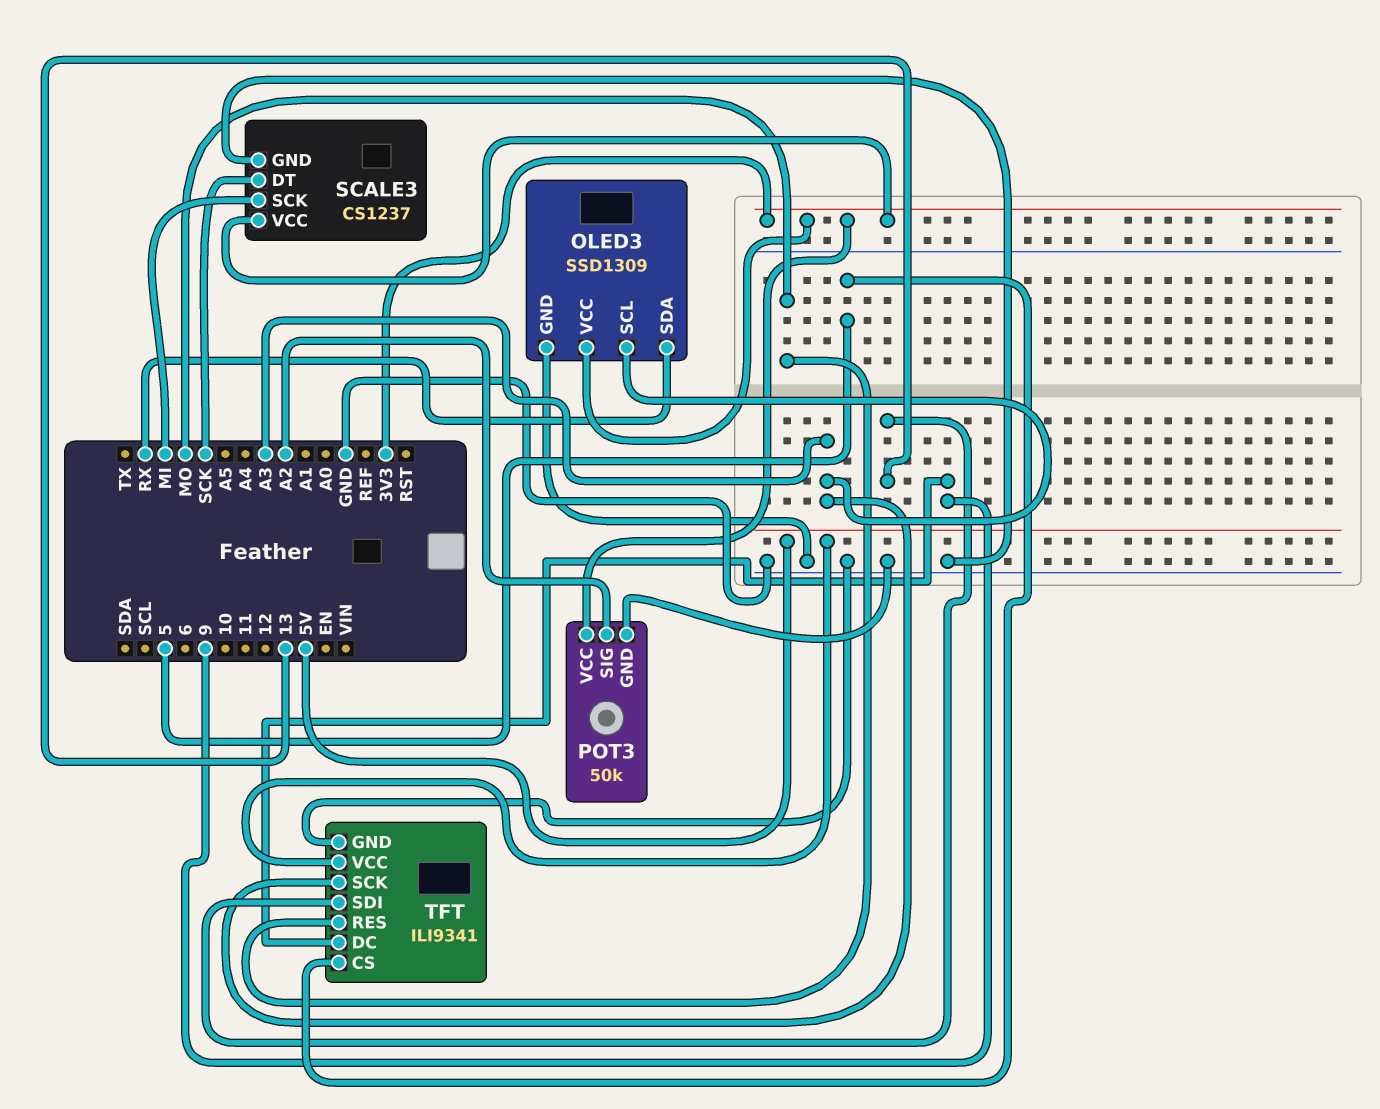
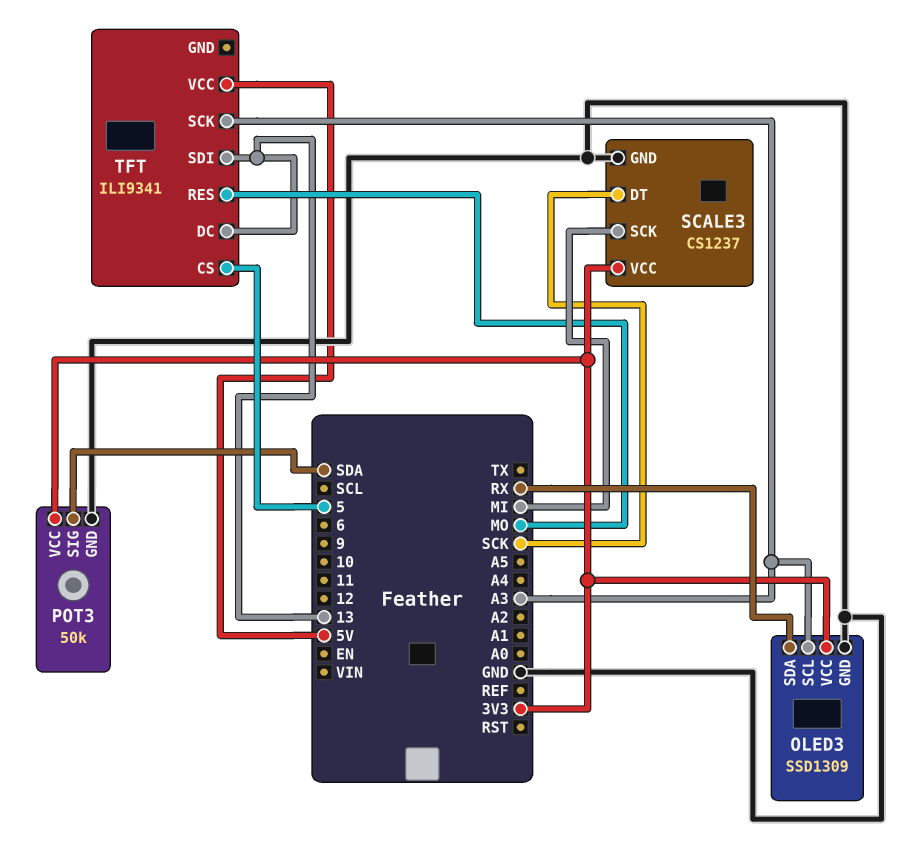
POT3 pin SIG: A2 -> SDA
TFT pin DC: 9 -> 13
TFT pin GND: GND -> none

